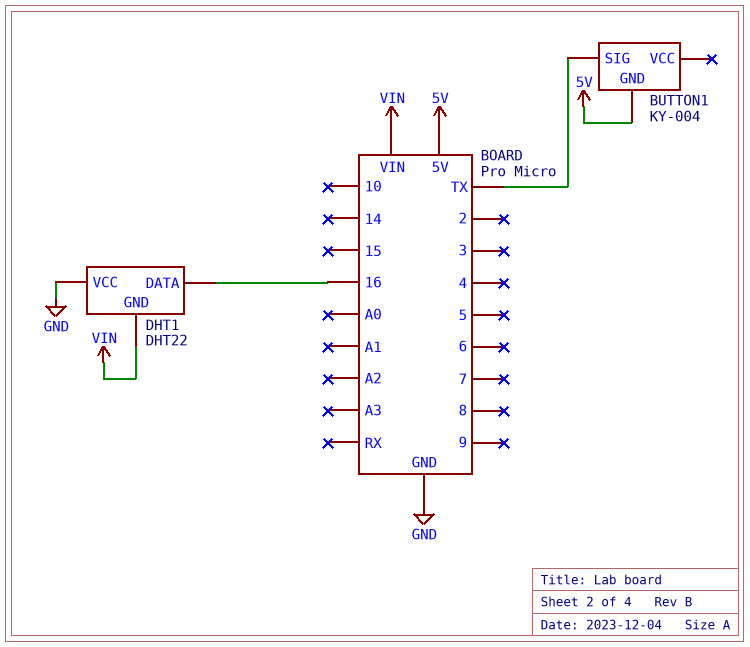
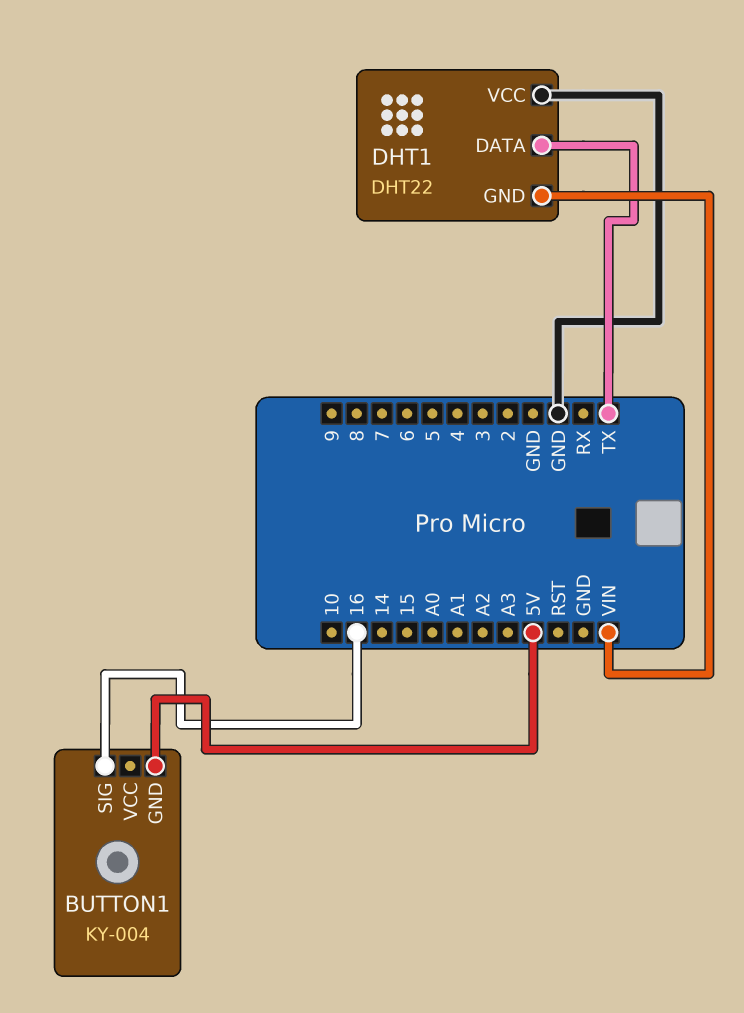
BUTTON1 pin SIG: TX -> 16
DHT1 pin DATA: 16 -> TX

